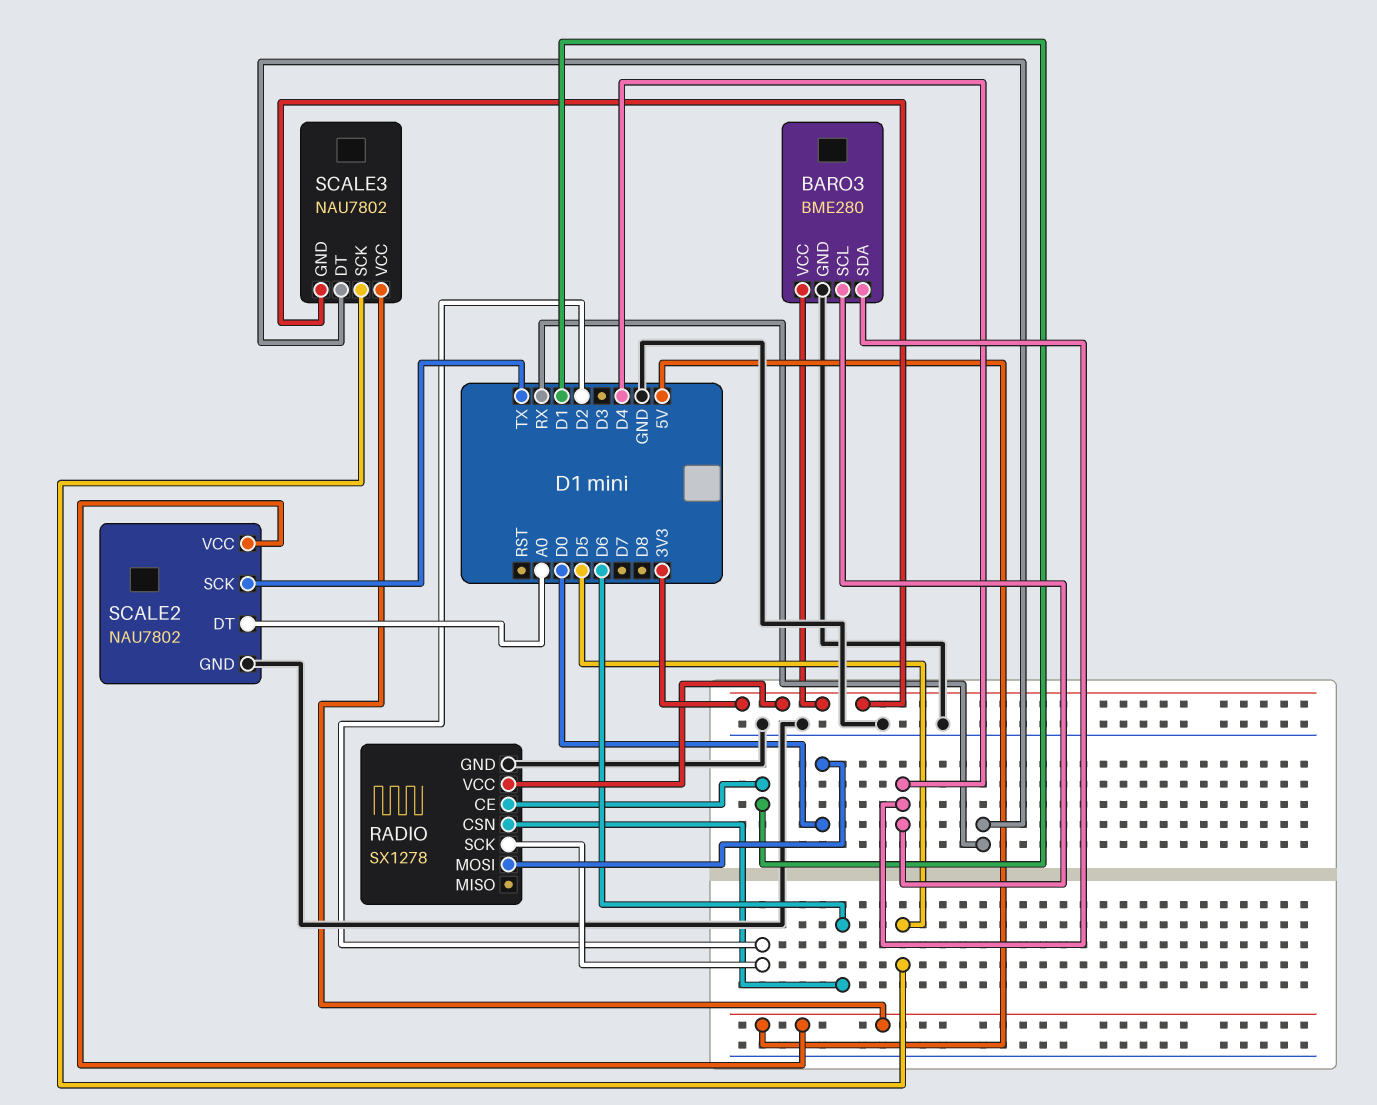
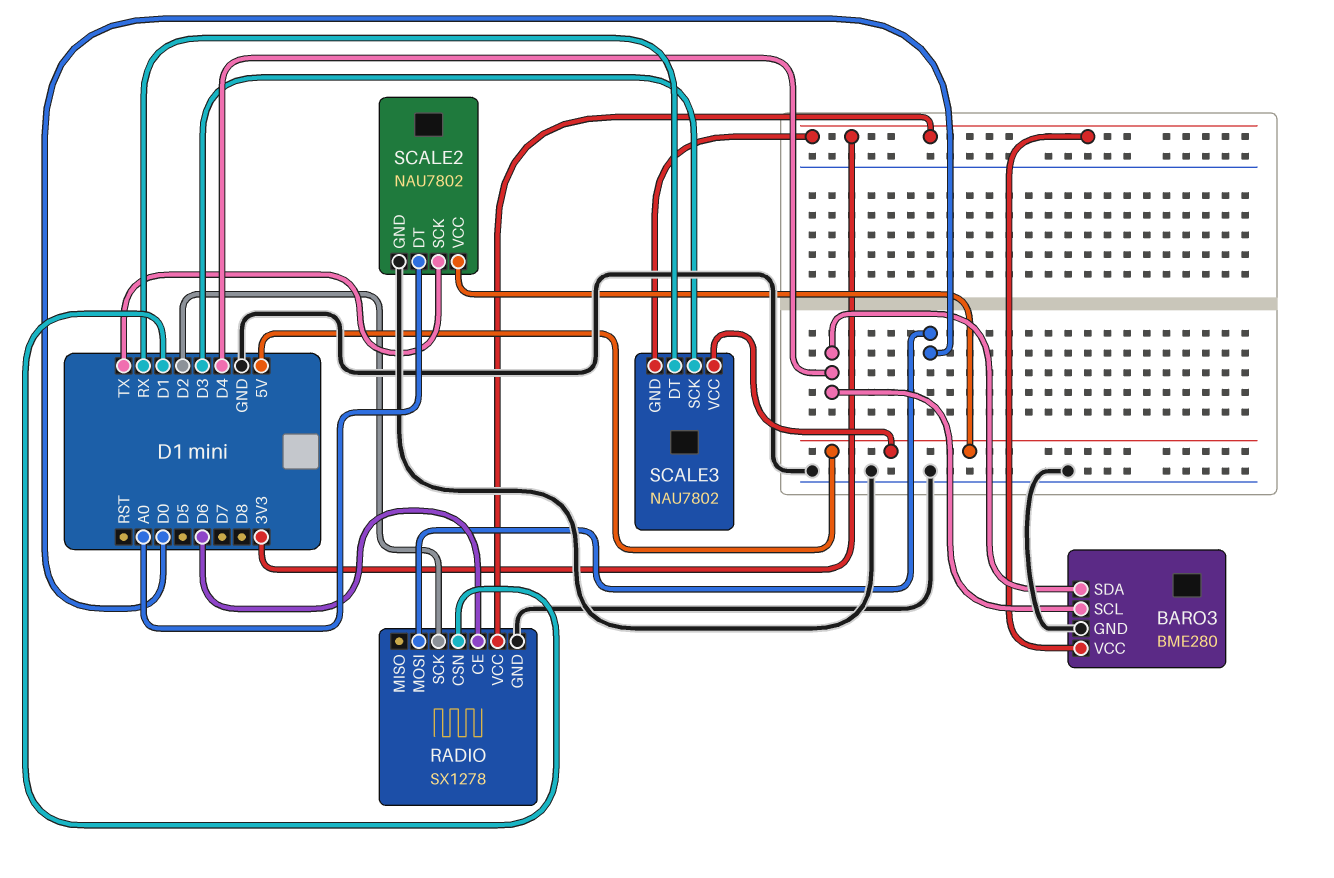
RADIO pin CE: D1 -> D6
RADIO pin CSN: D6 -> D1
SCALE3 pin SCK: D5 -> D3

